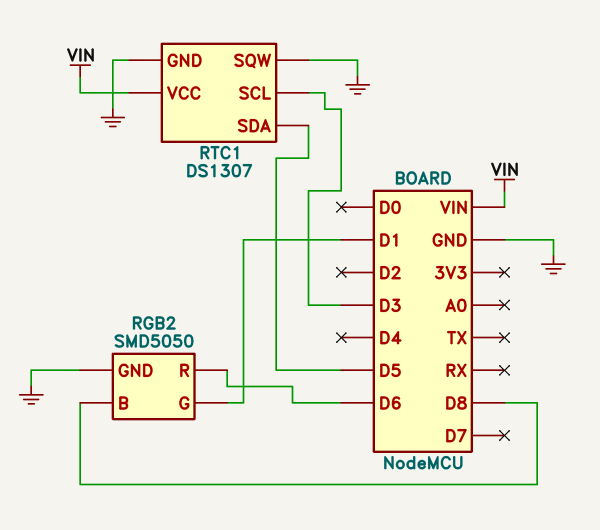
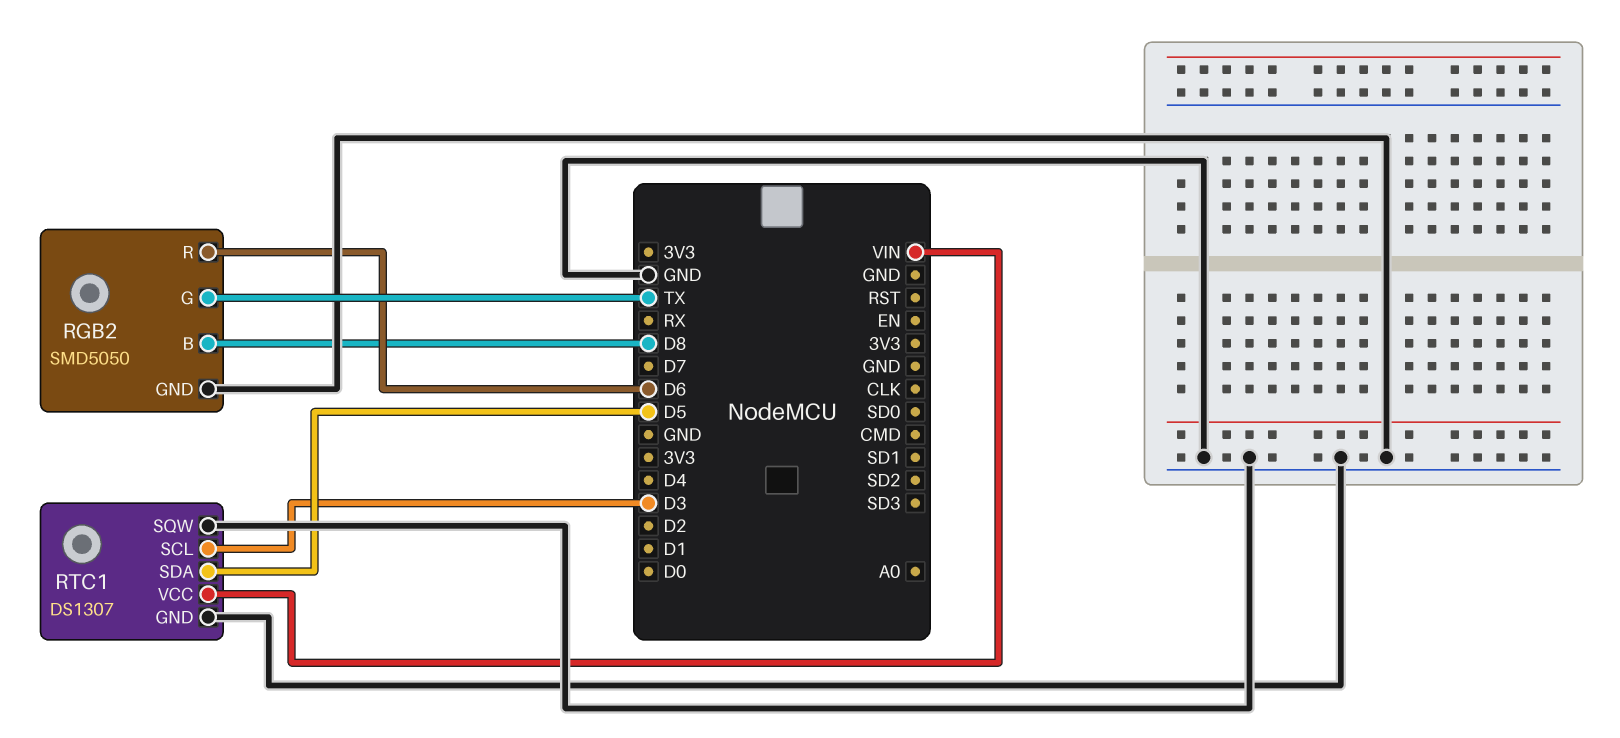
RGB2 pin G: D1 -> TX

